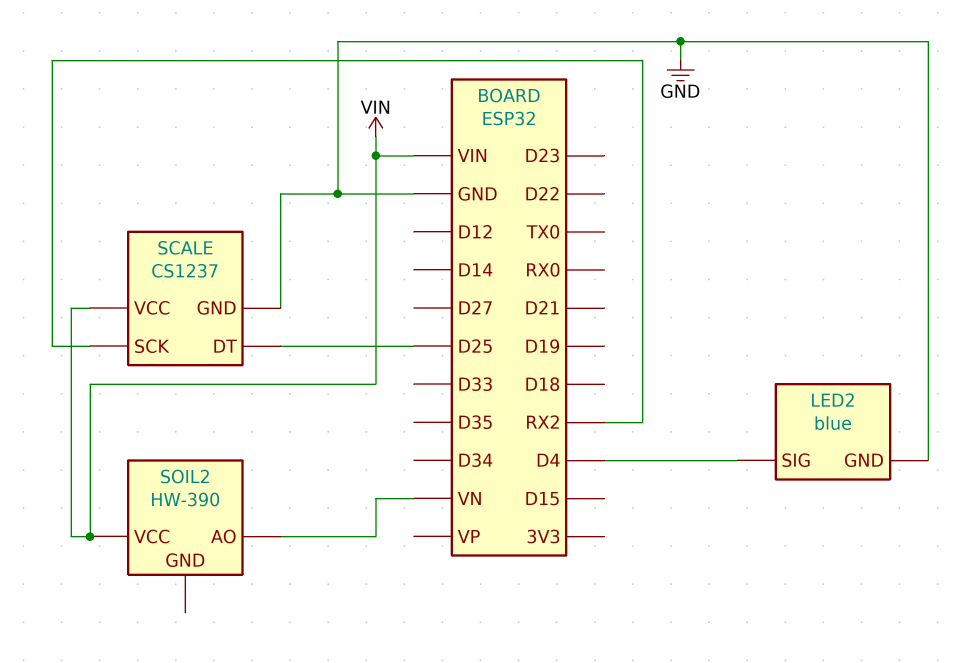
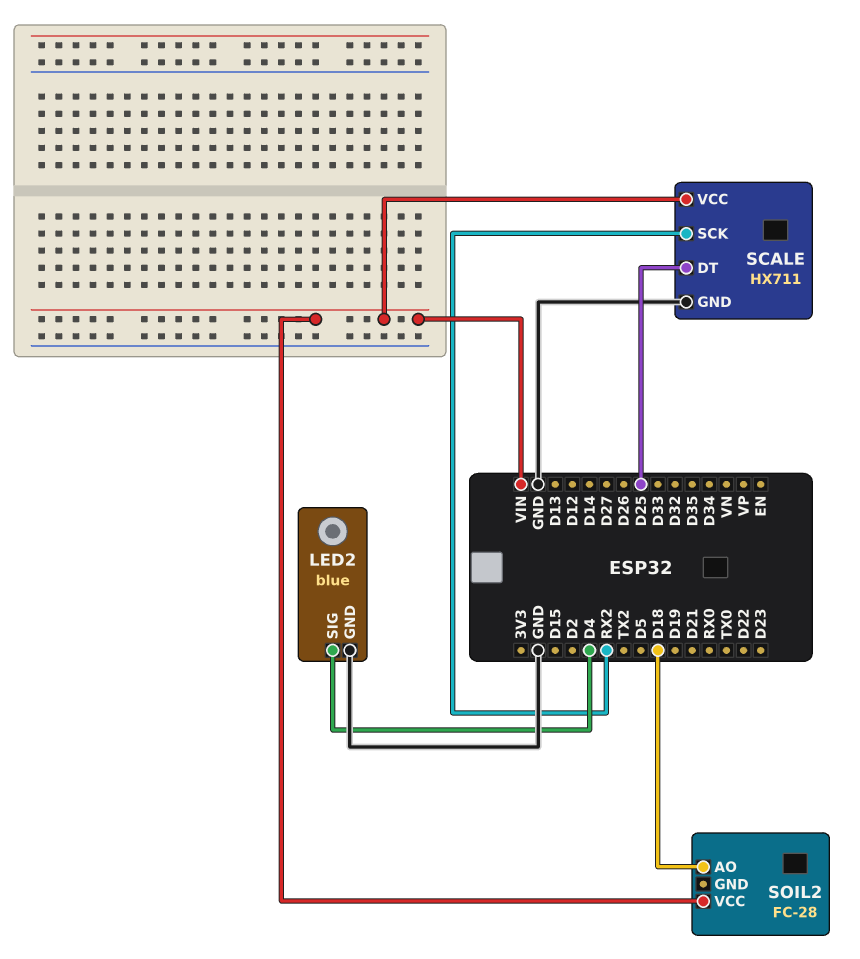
SCALE: CS1237 -> HX711
SOIL2: HW-390 -> FC-28
SOIL2 pin AO: VN -> D18

